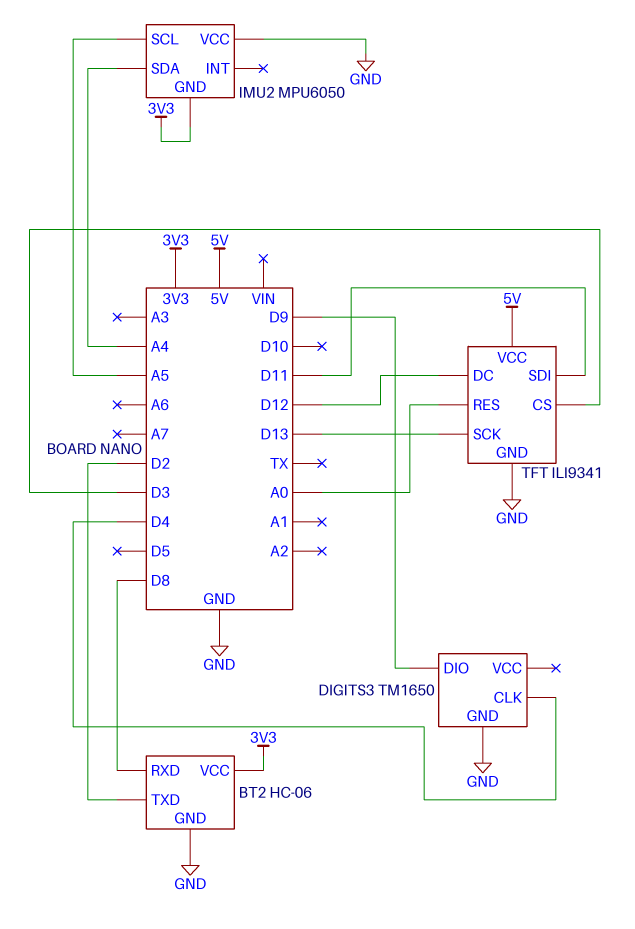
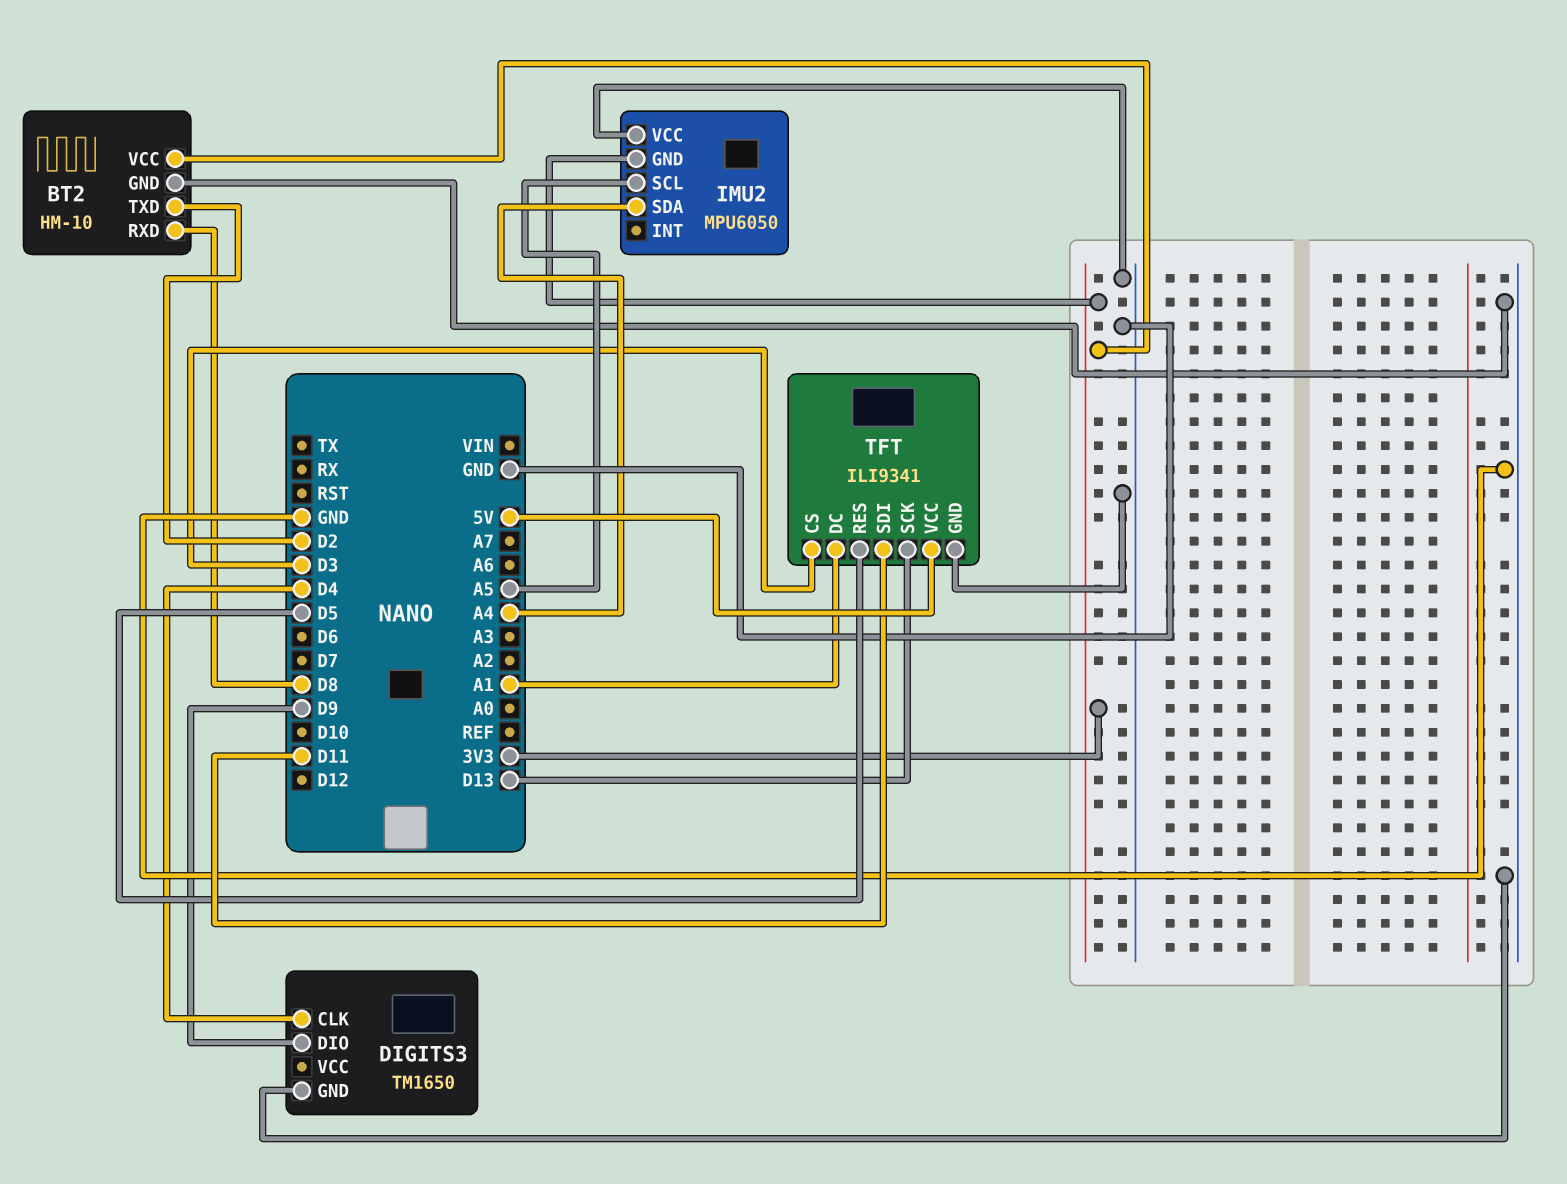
BT2: HC-06 -> HM-10
TFT pin DC: D12 -> A1
TFT pin RES: A0 -> D5

